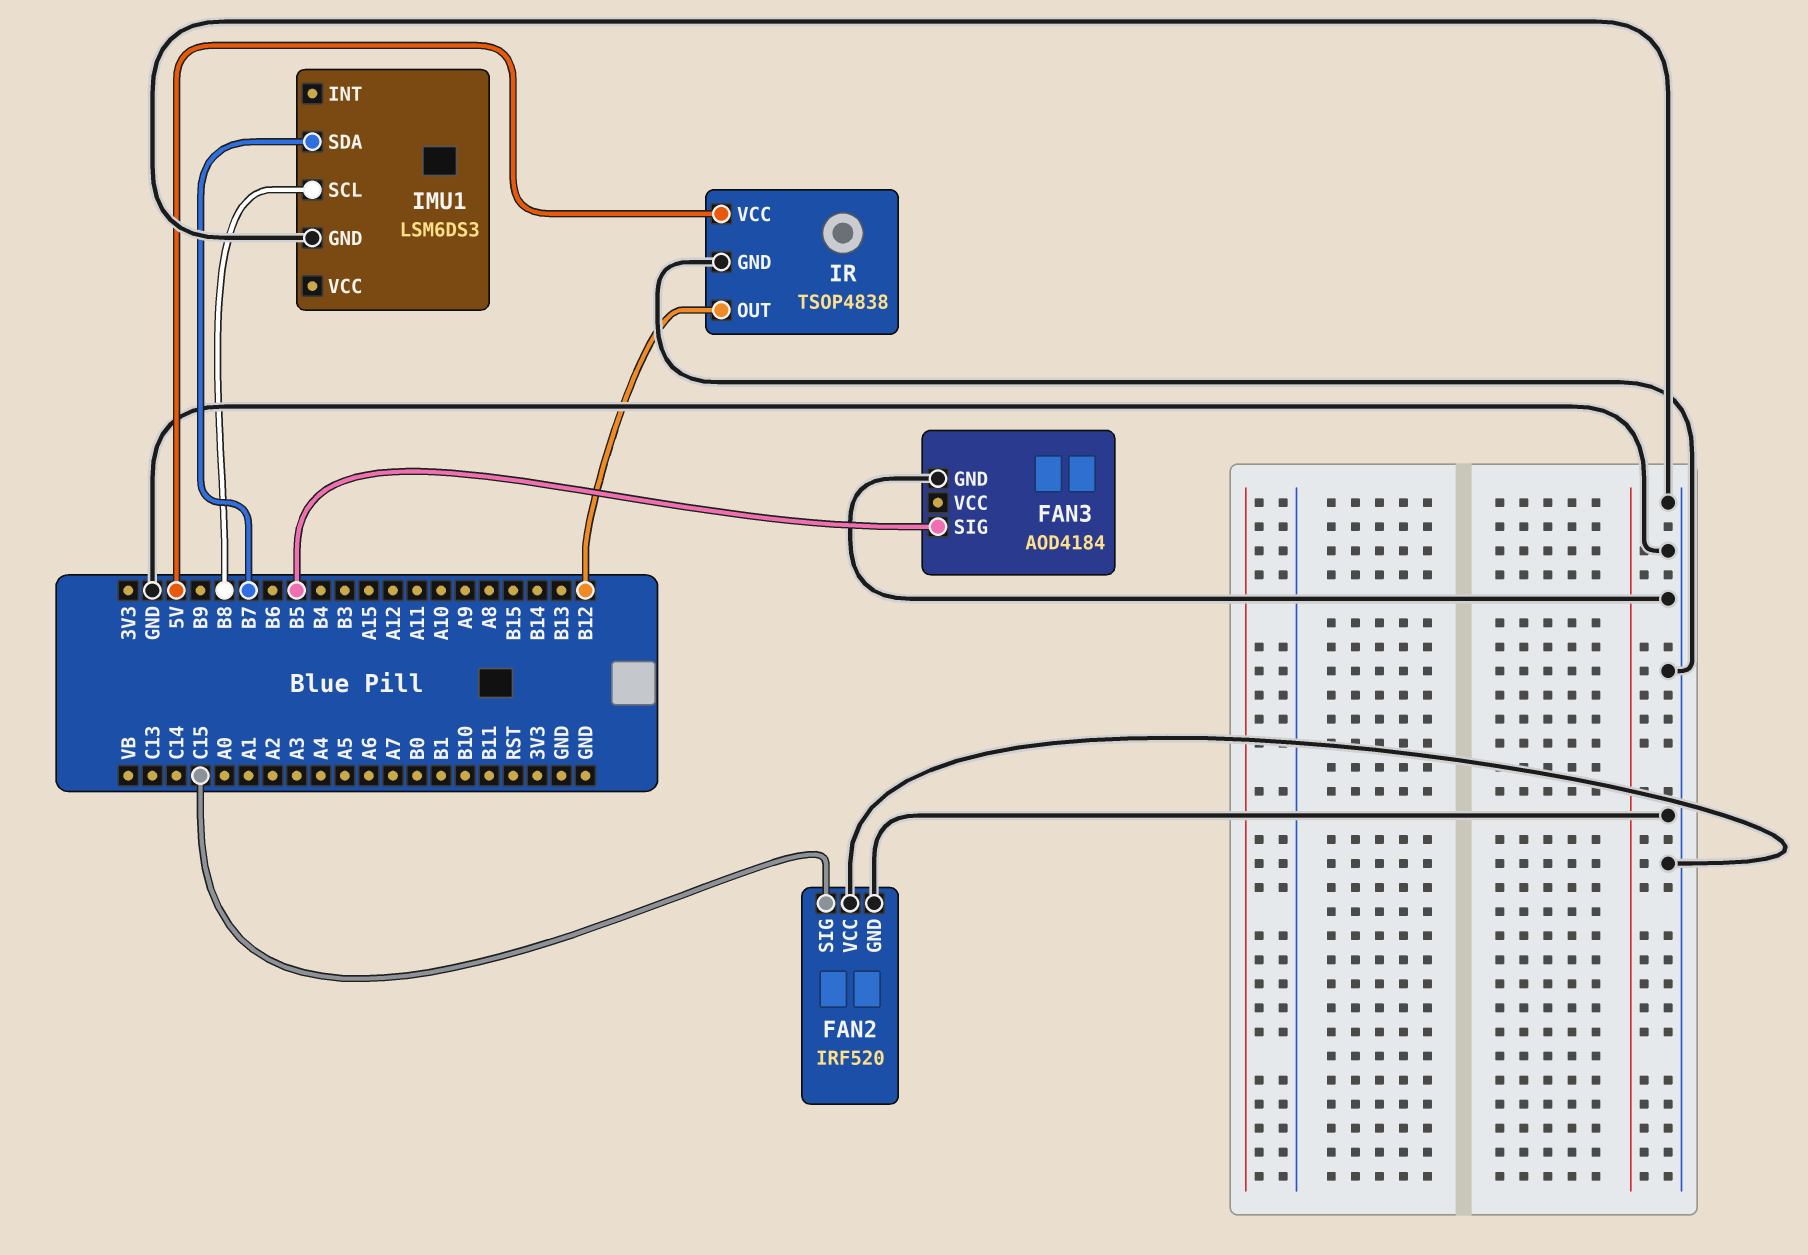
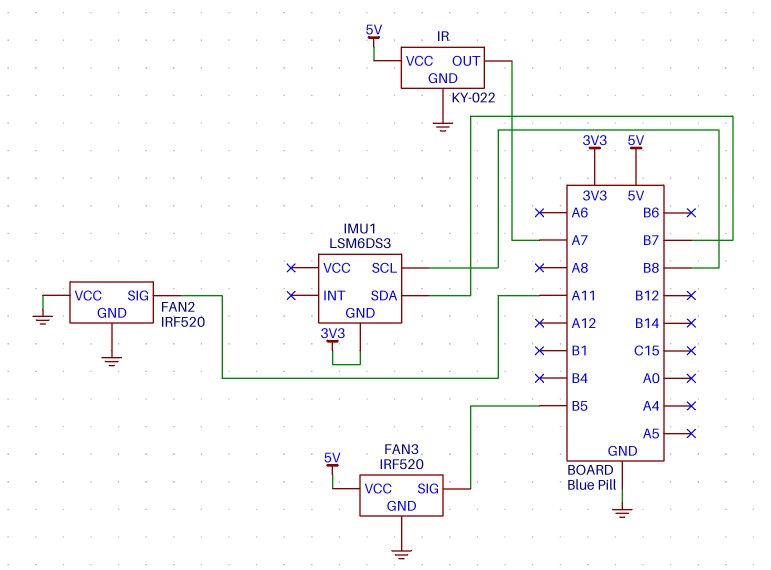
FAN2 pin SIG: C15 -> A11
FAN3: AOD4184 -> IRF520
FAN3 pin VCC: none -> 5V
IMU1 pin GND: GND -> 3V3
IR: TSOP4838 -> KY-022
IR pin OUT: B12 -> A7

